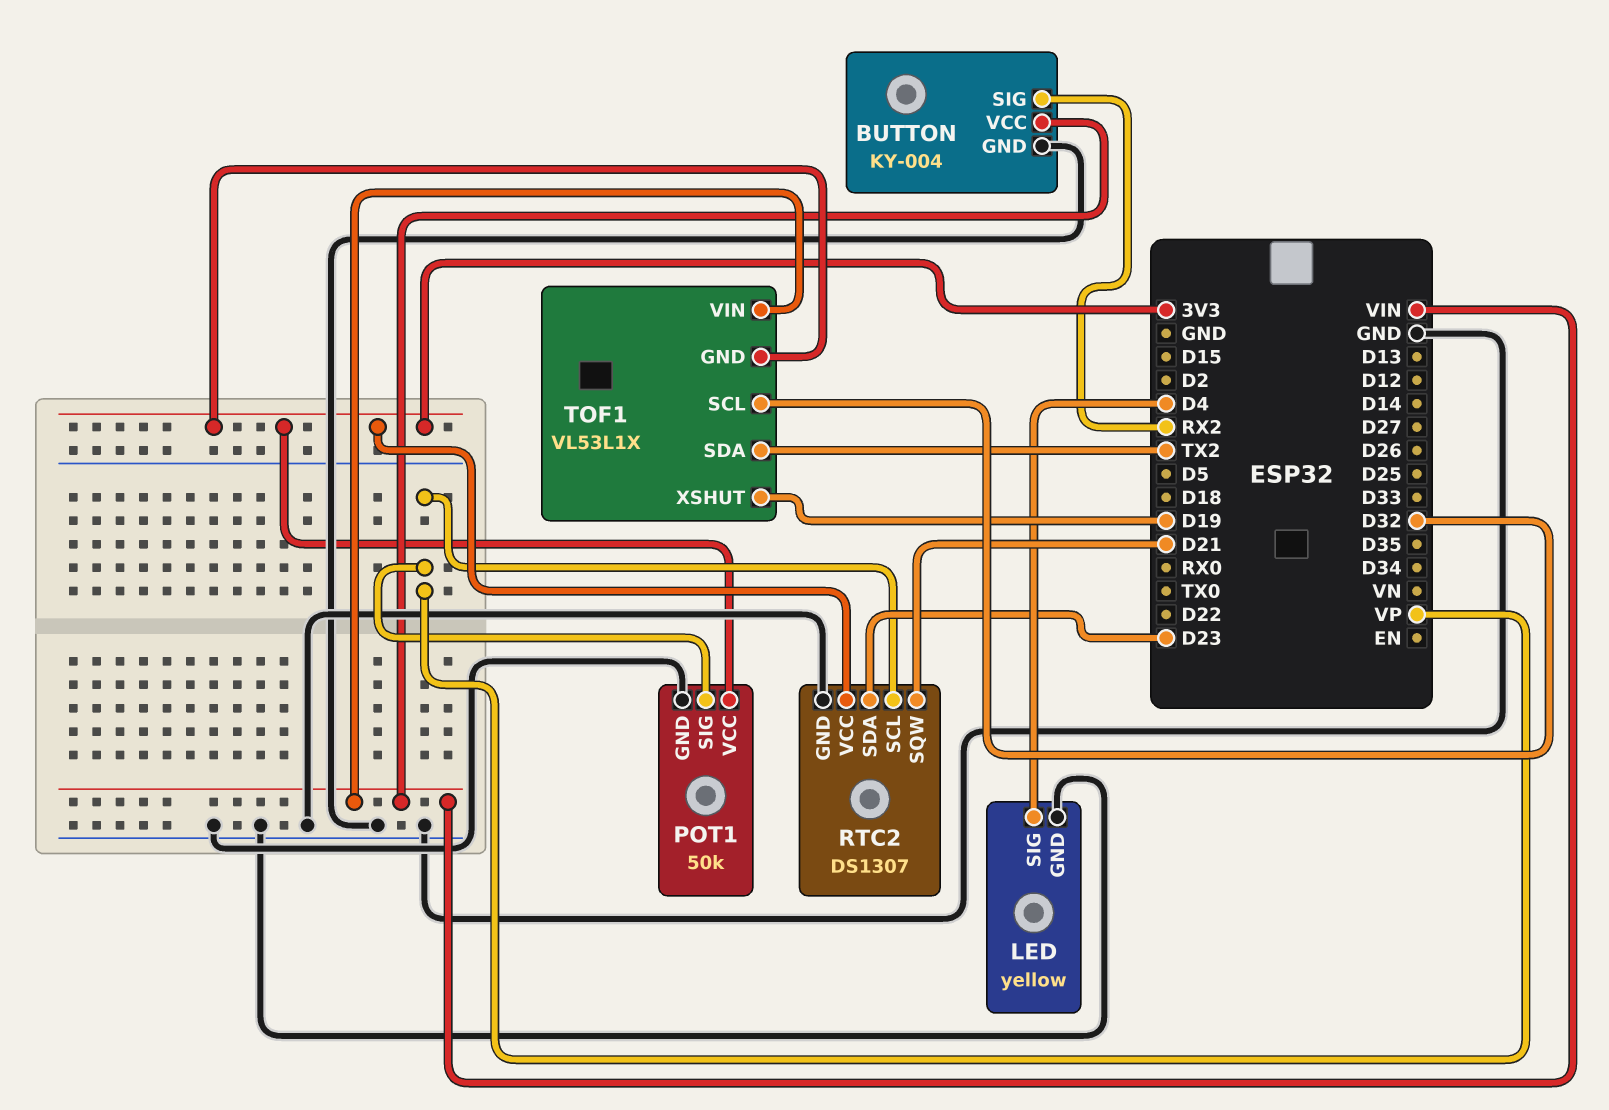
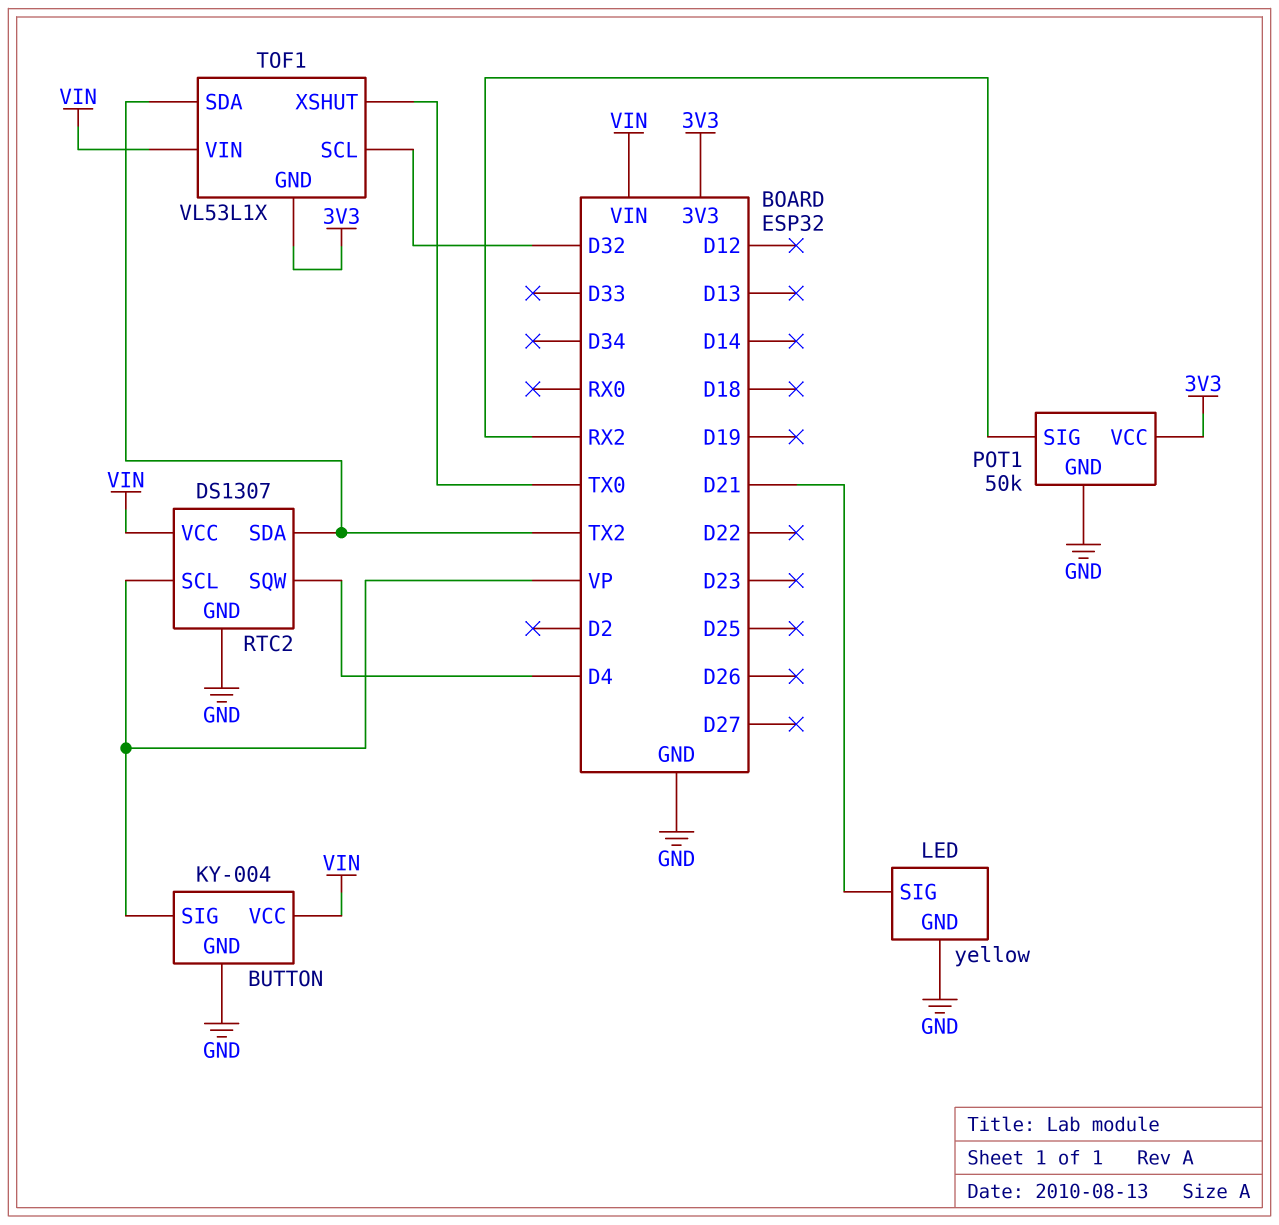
BUTTON pin SIG: RX2 -> VP
LED pin SIG: D4 -> D21
POT1 pin SIG: VP -> RX2
RTC2 pin SDA: D23 -> TX2
RTC2 pin SQW: D21 -> D4
RTC2 pin VCC: 3V3 -> VIN
TOF1 pin XSHUT: D19 -> TX0

